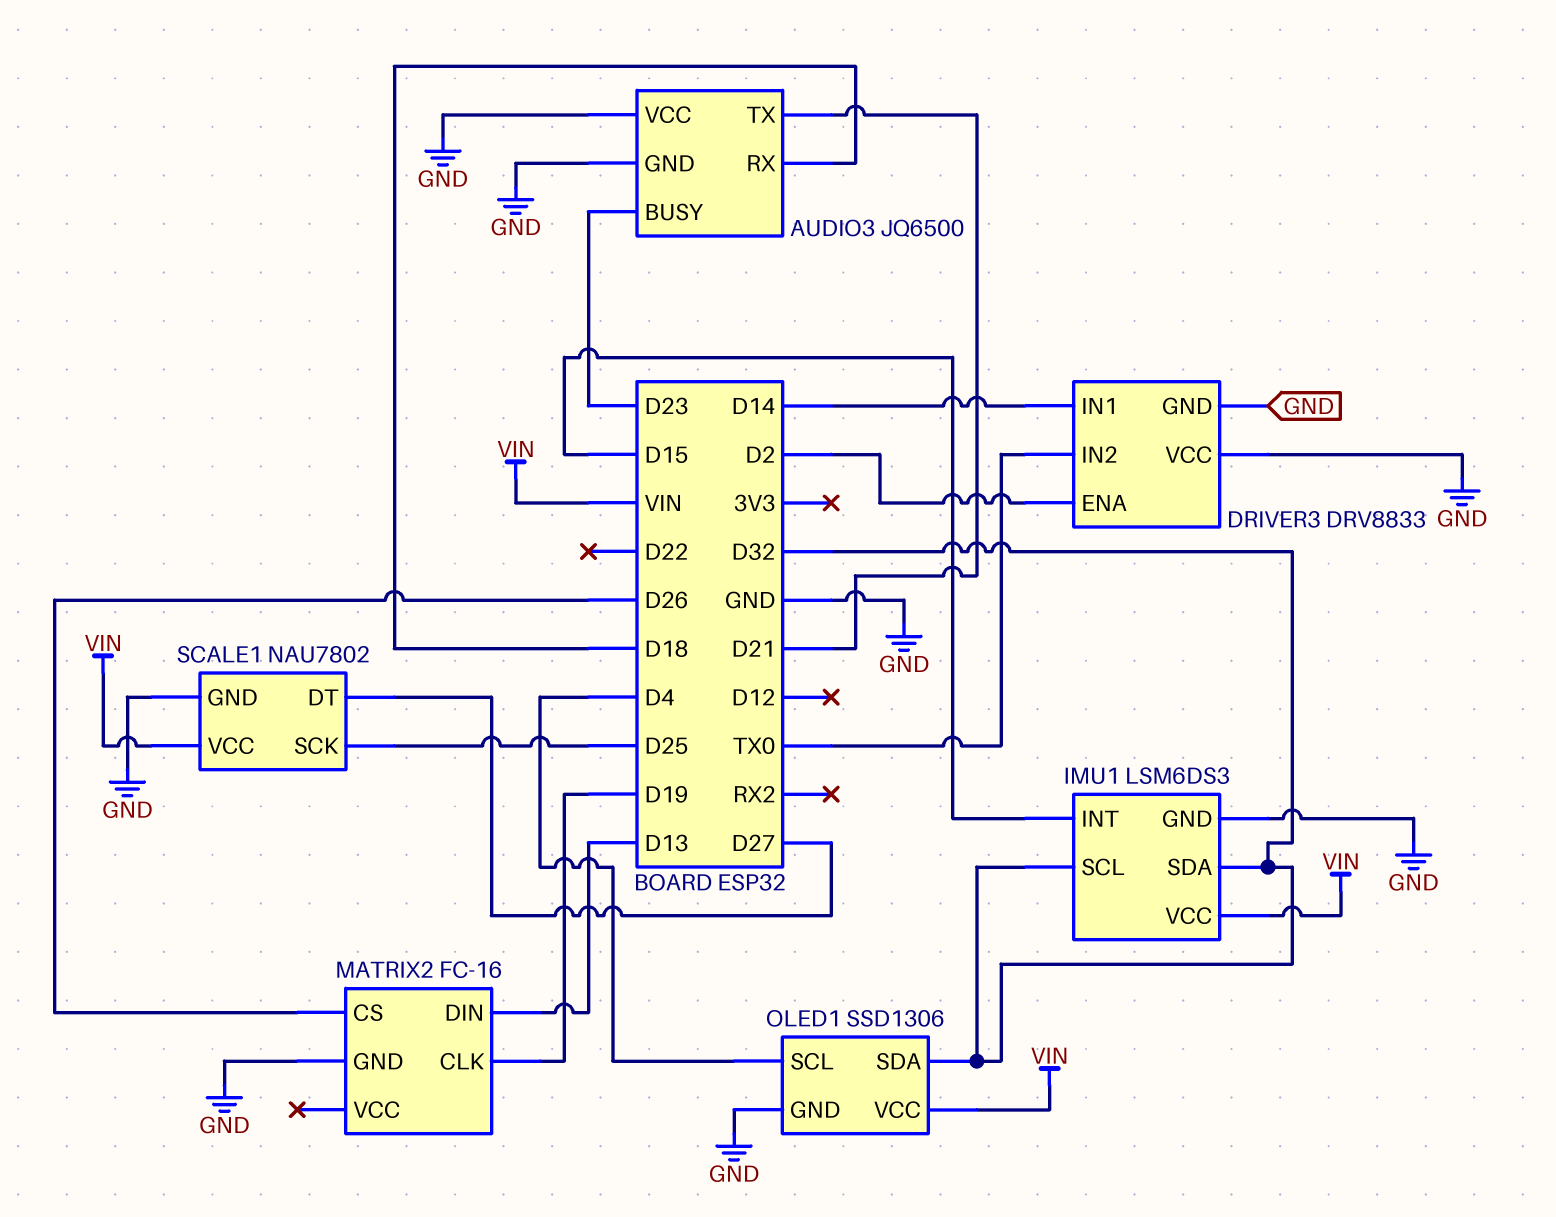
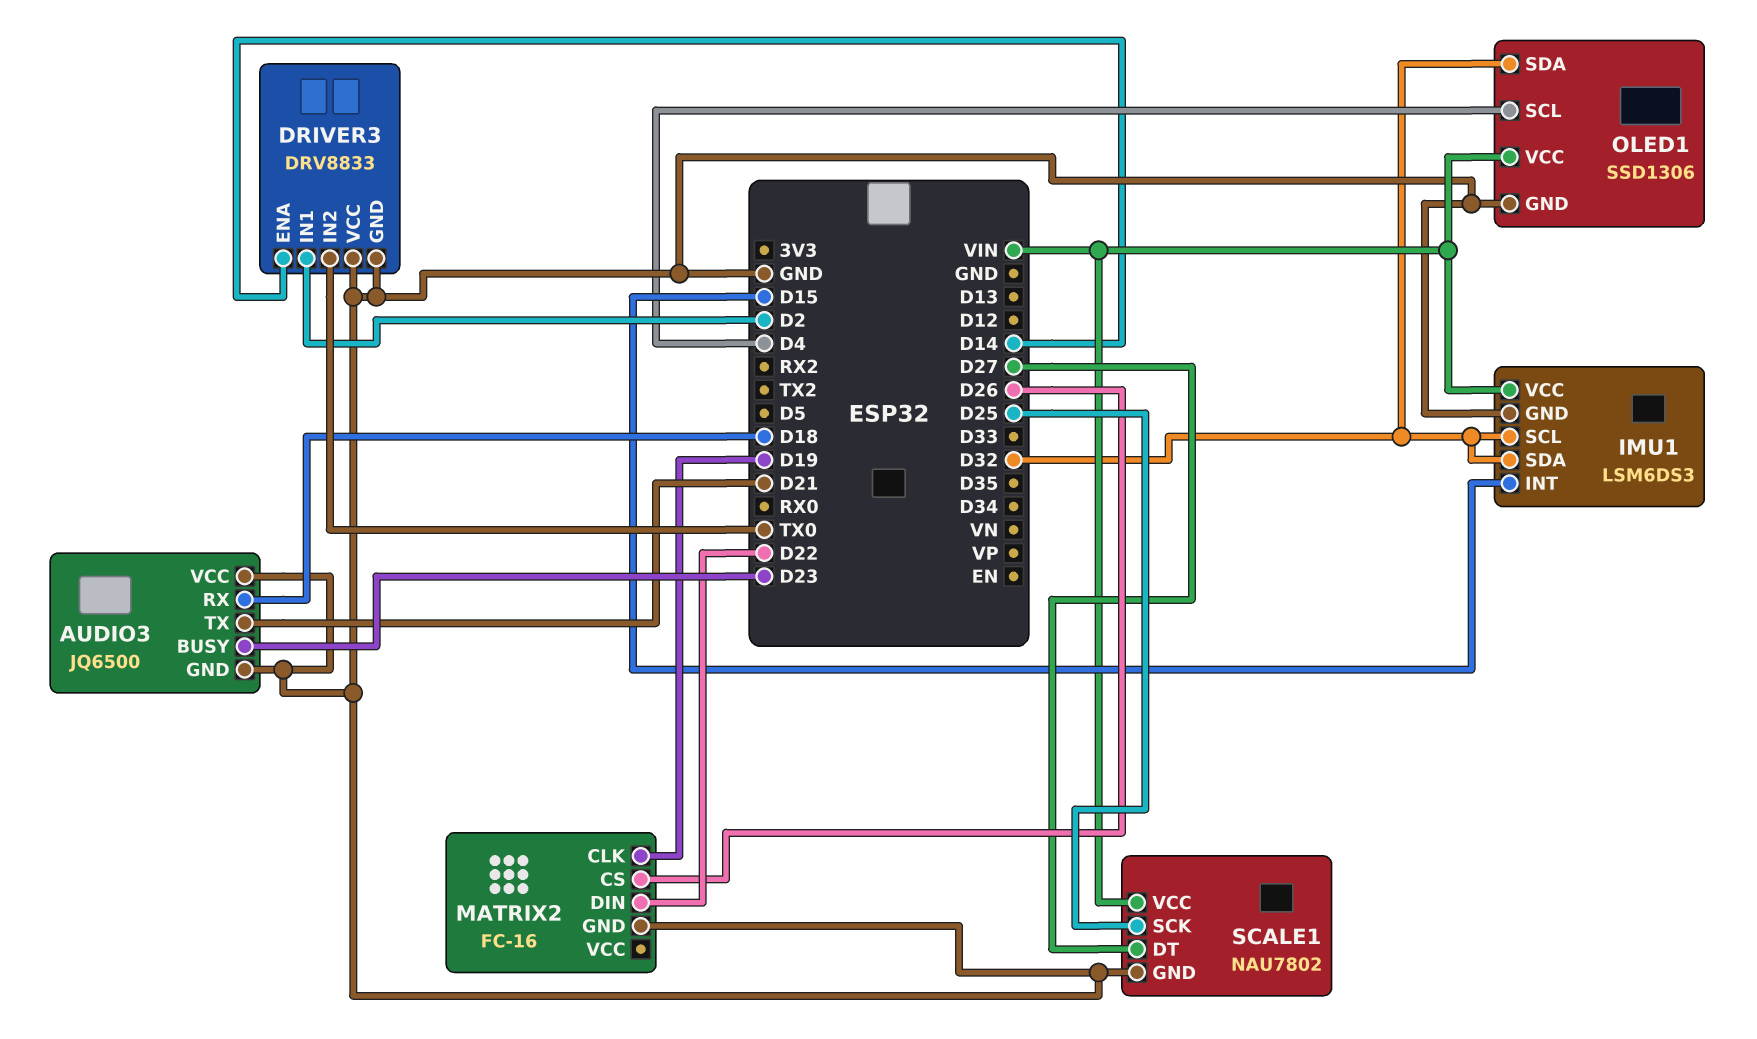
DRIVER3 pin ENA: D2 -> D14
DRIVER3 pin IN1: D14 -> D2
MATRIX2 pin DIN: D13 -> D22

